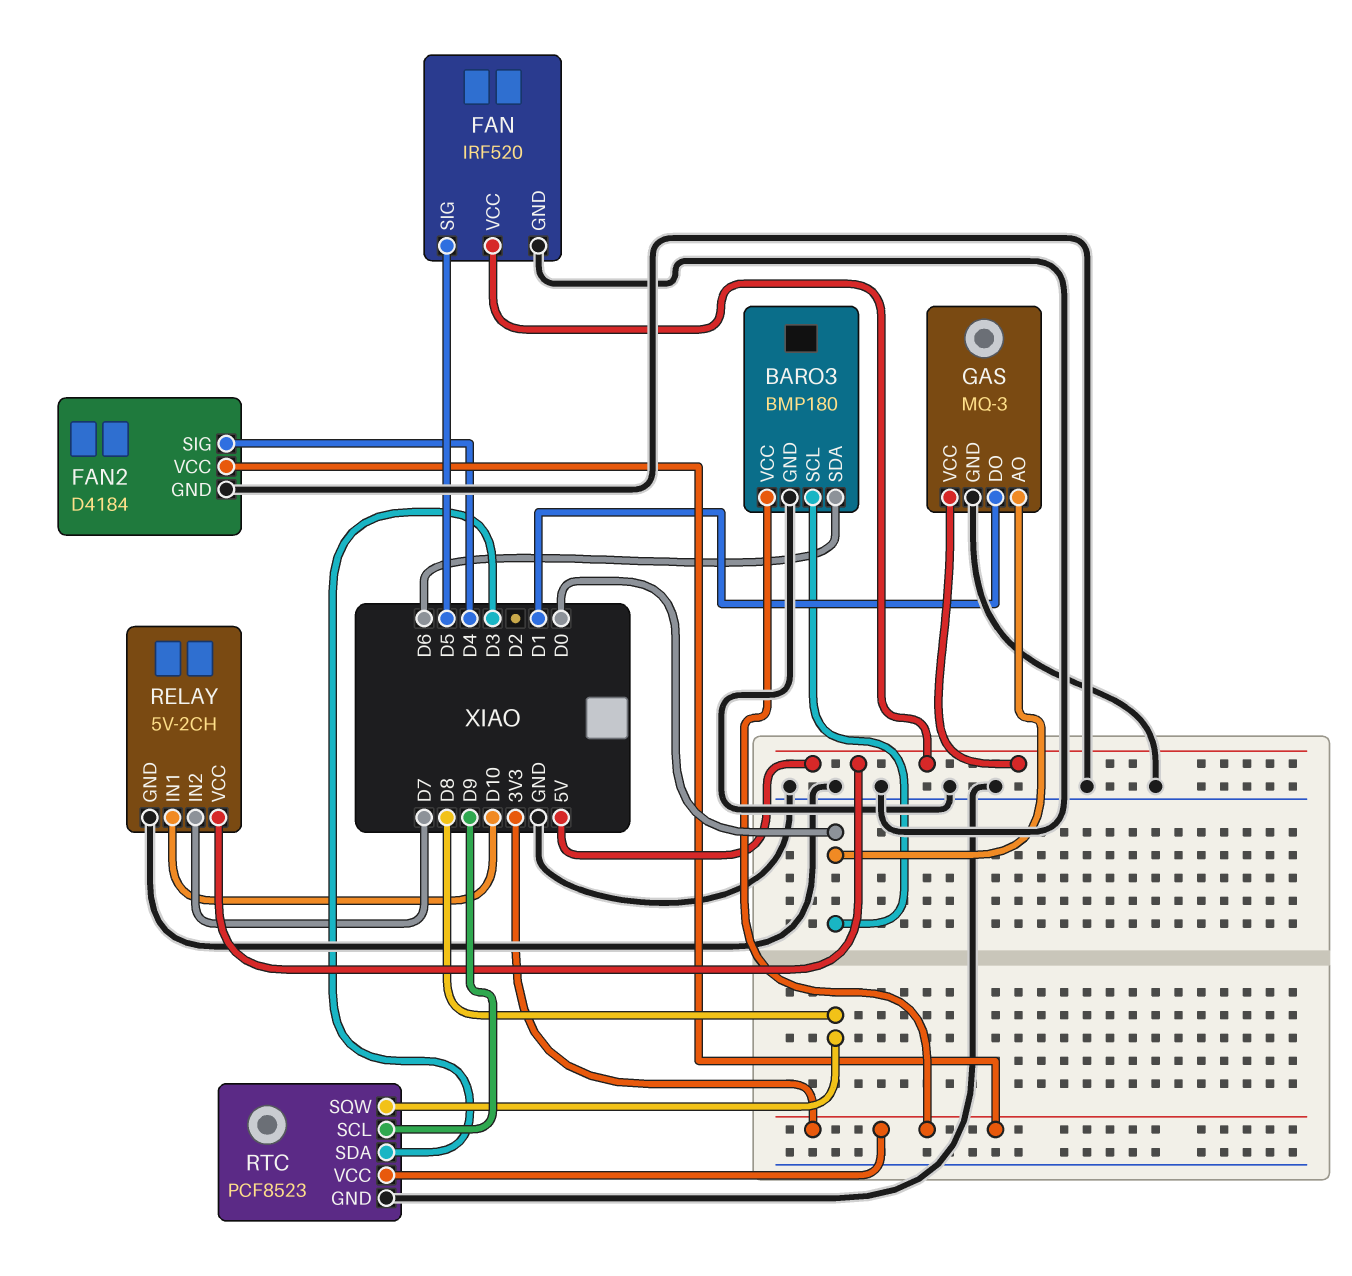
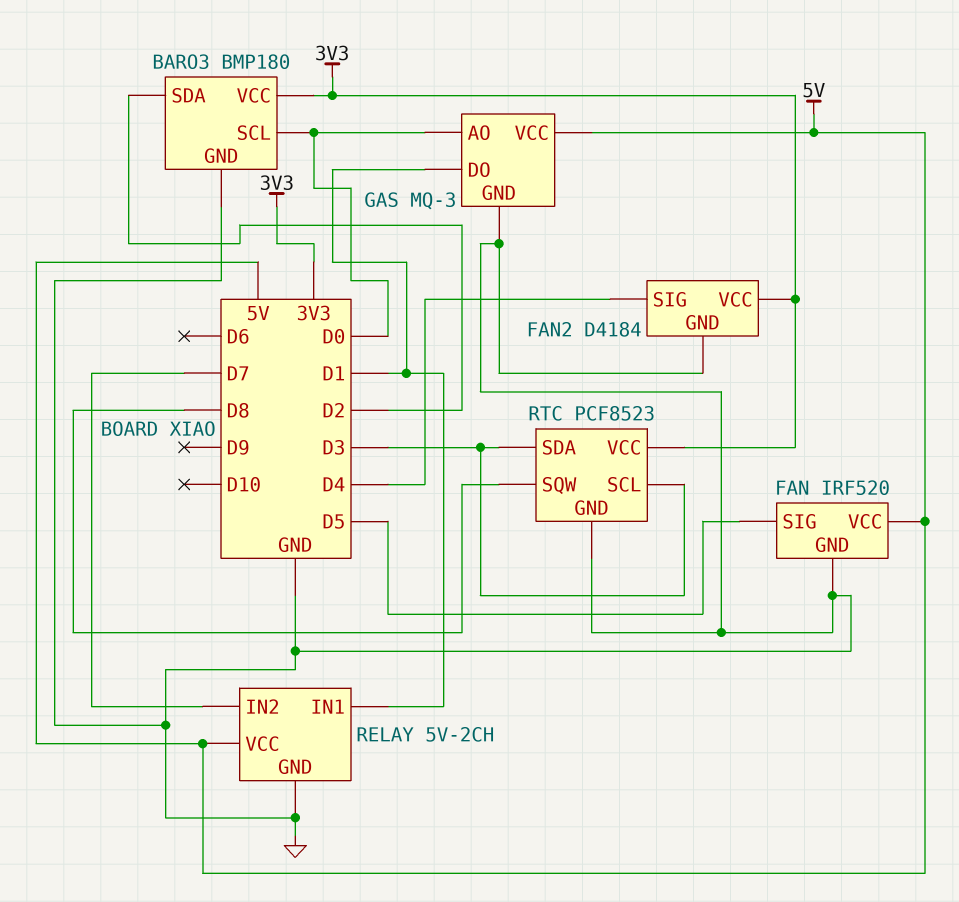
BARO3 pin SDA: D6 -> D2
RELAY pin IN1: D10 -> D1
RTC pin SCL: D9 -> D3

